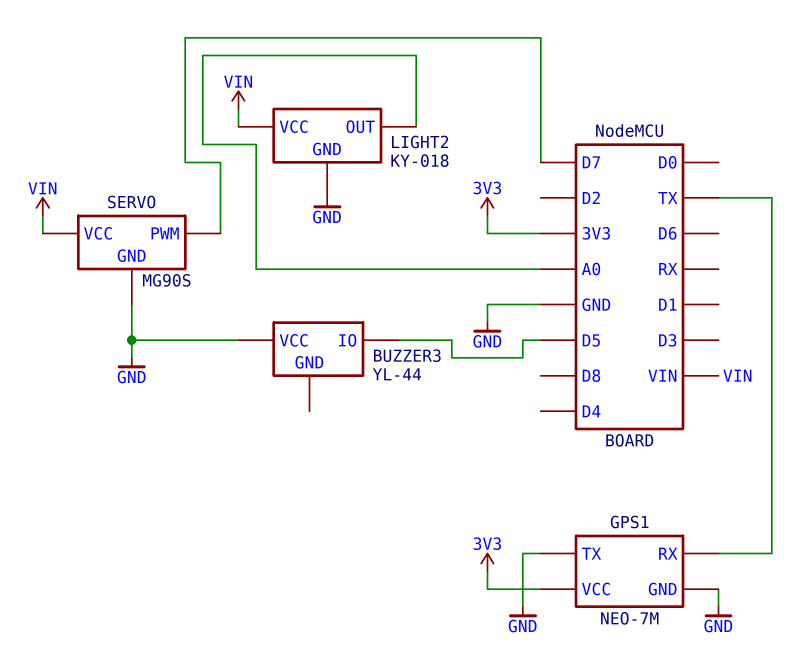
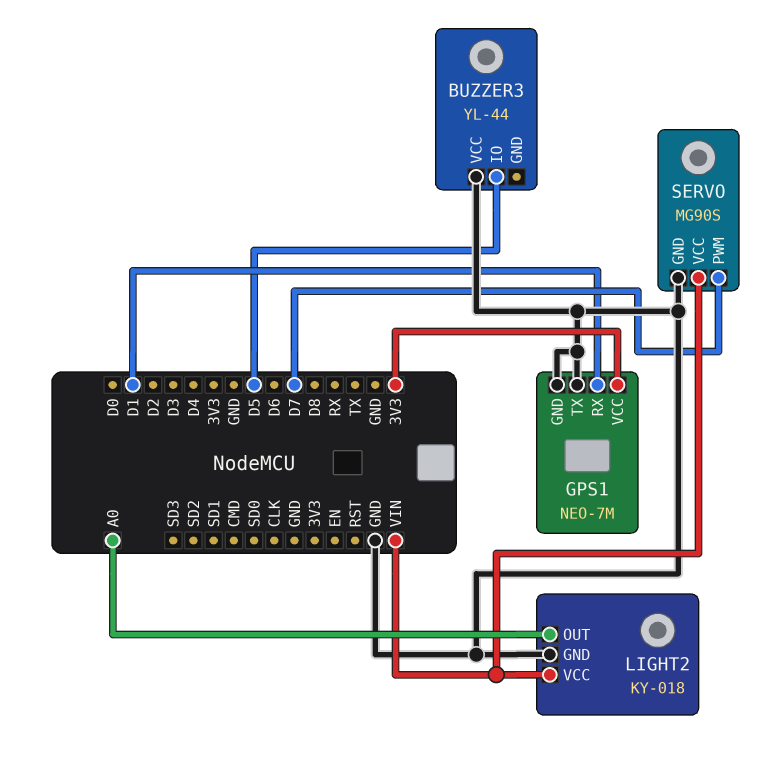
GPS1 pin RX: TX -> D1

